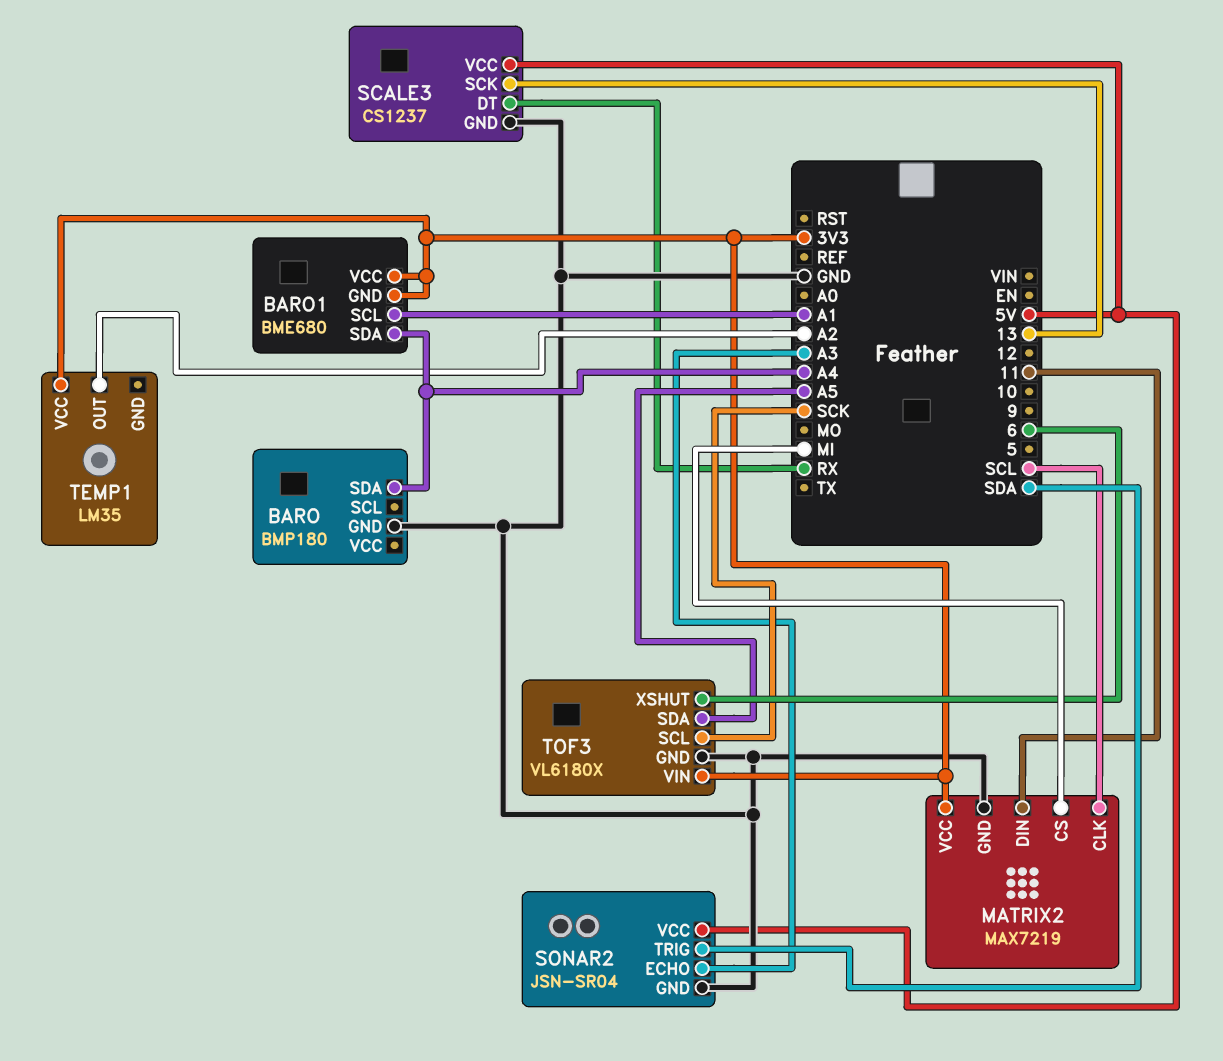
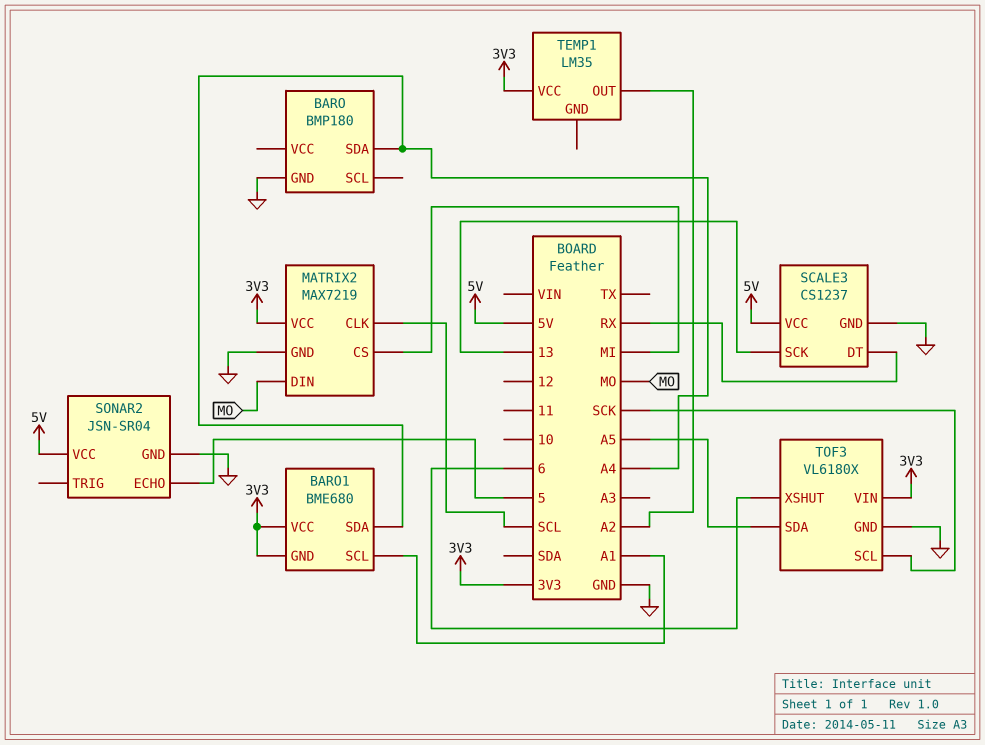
MATRIX2 pin DIN: 11 -> MO
SONAR2 pin ECHO: A3 -> 5
SONAR2 pin TRIG: SDA -> none

